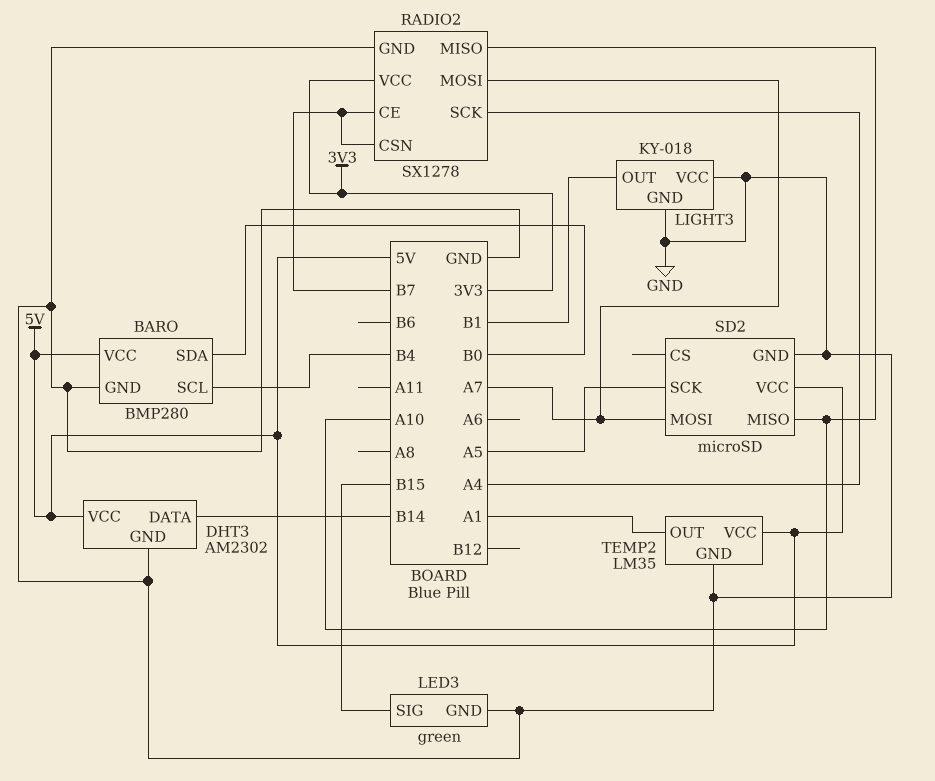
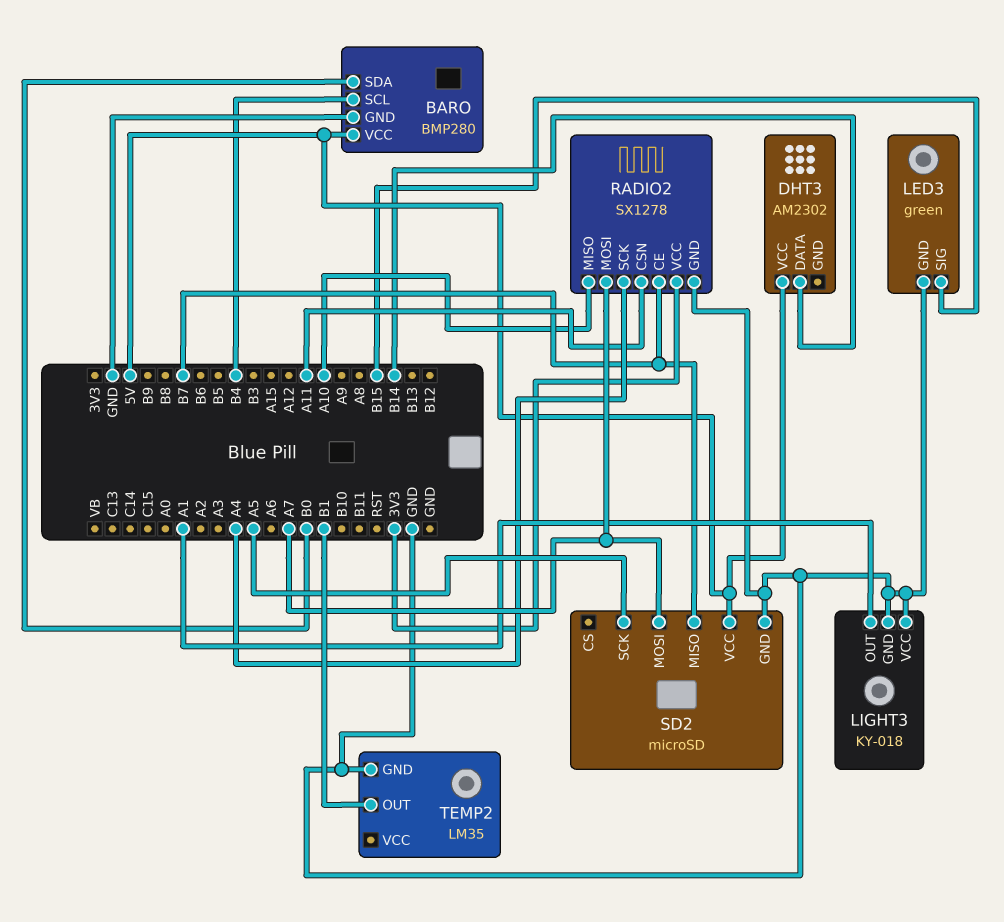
DHT3 pin GND: GND -> none
LIGHT3 pin OUT: B1 -> A1
RADIO2 pin CSN: B7 -> A11
SD2 pin MISO: A10 -> B7
TEMP2 pin OUT: A1 -> B1
TEMP2 pin VCC: 5V -> none

